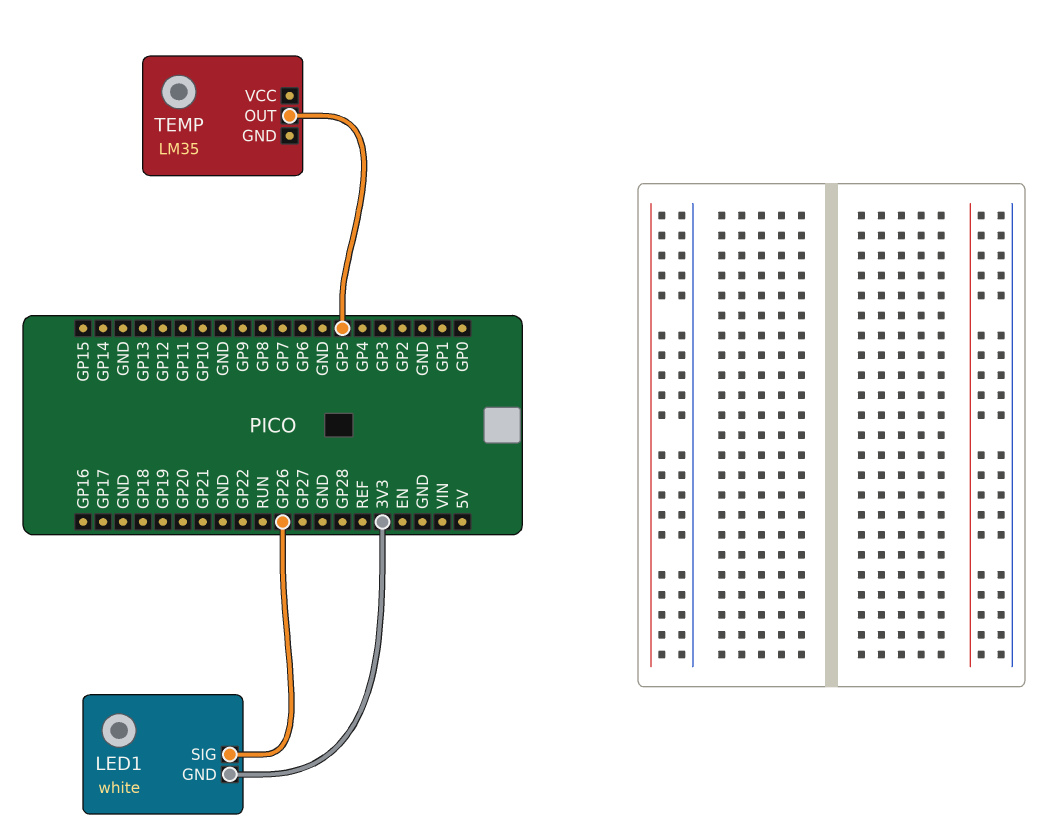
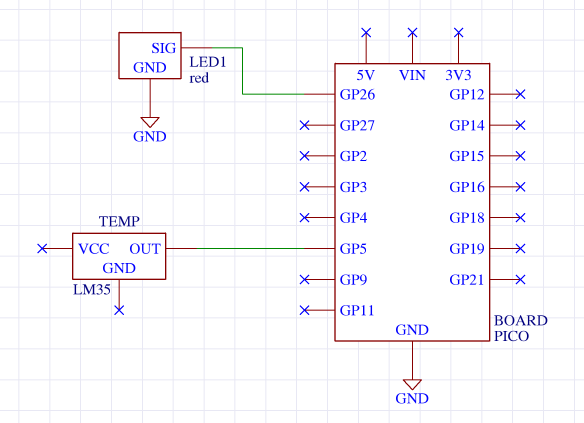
LED1: white -> red
LED1 pin GND: 3V3 -> GND

